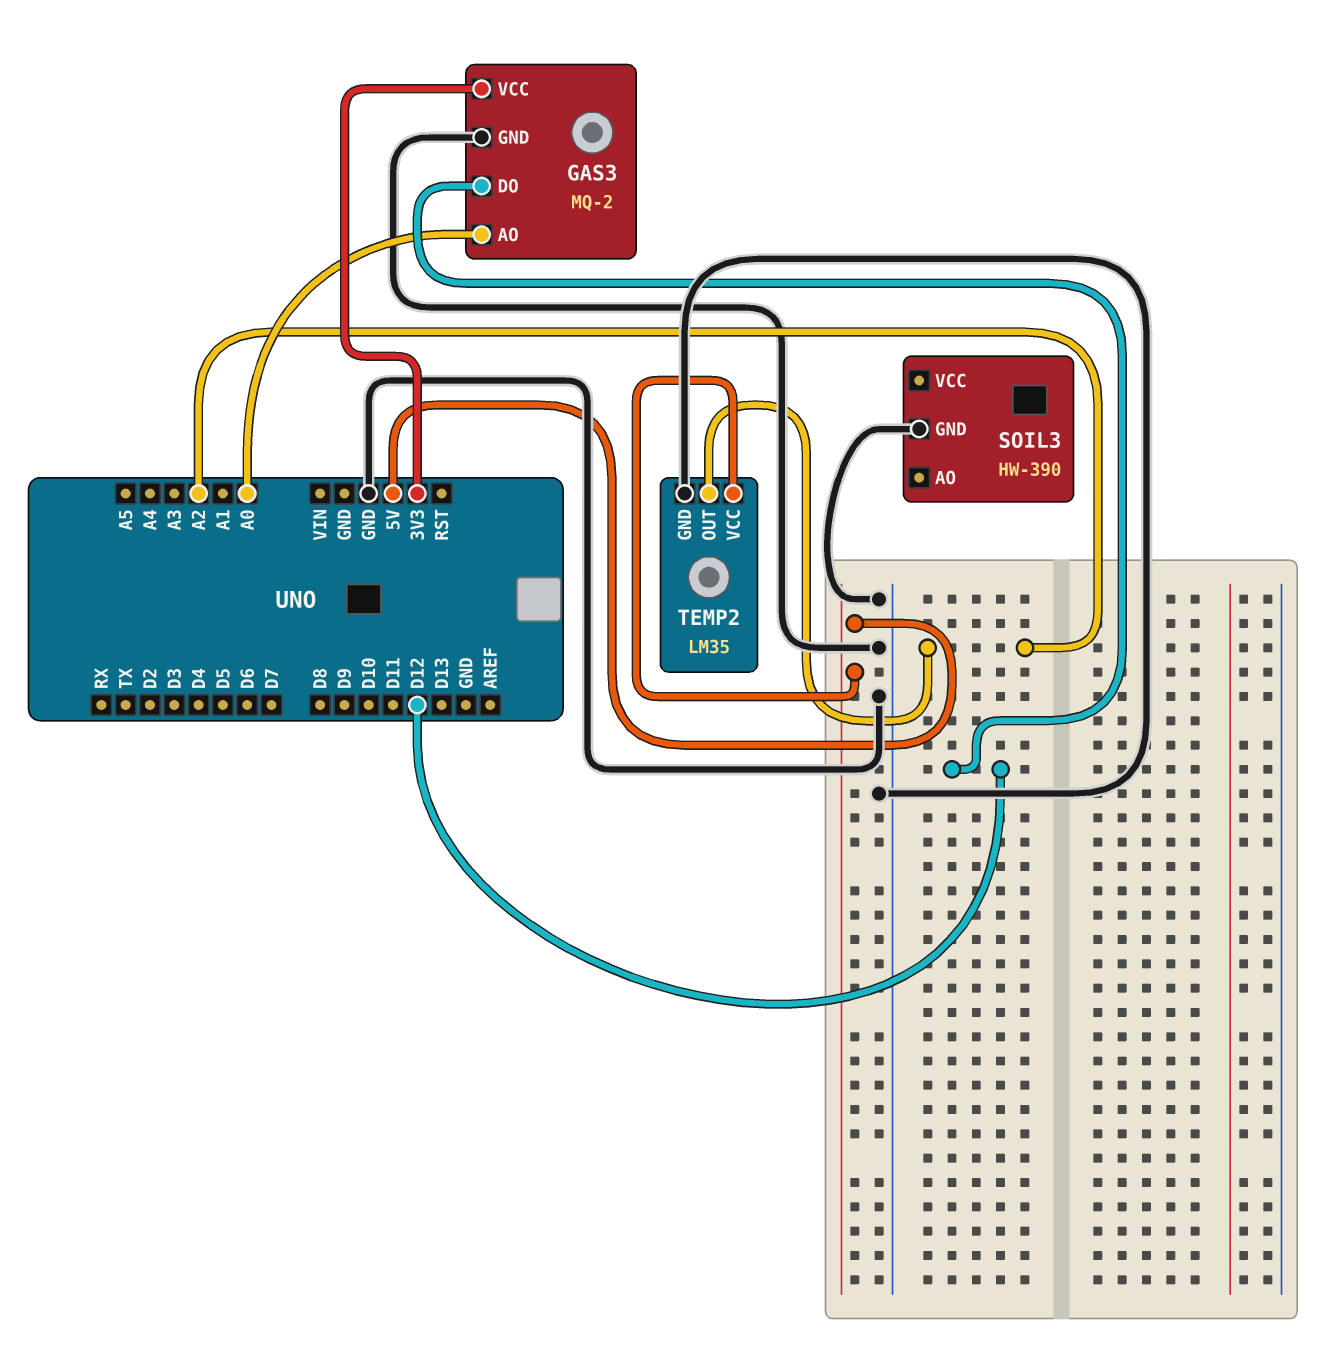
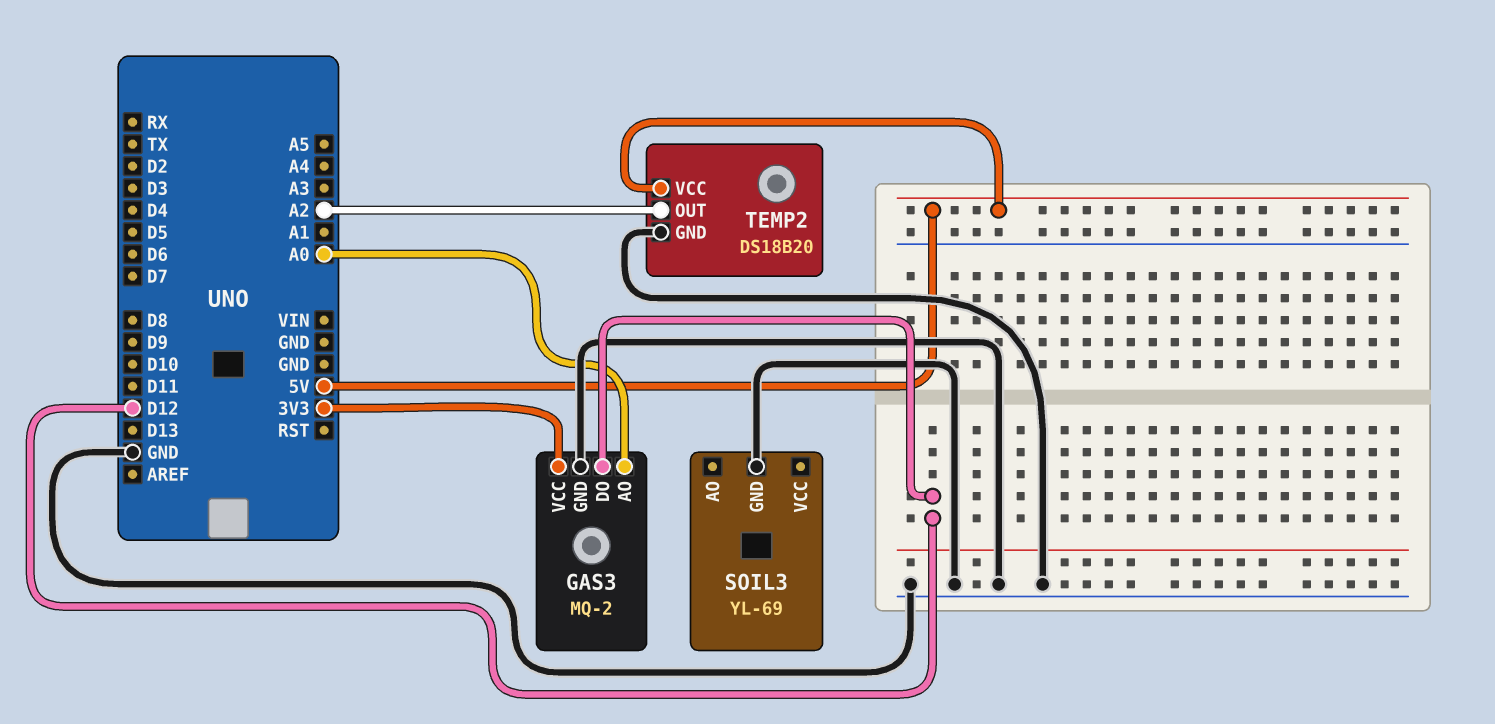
SOIL3: HW-390 -> YL-69
TEMP2: LM35 -> DS18B20

